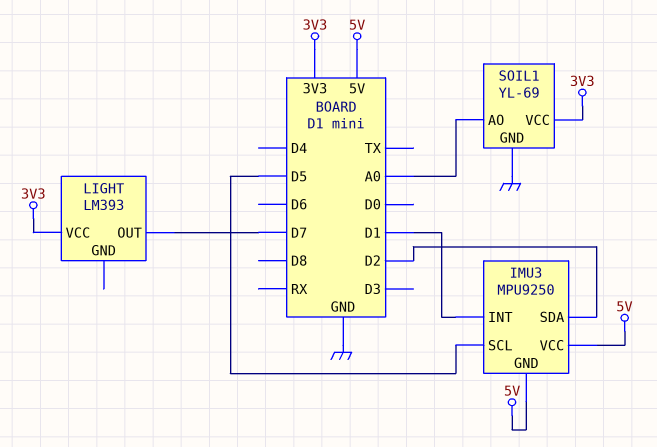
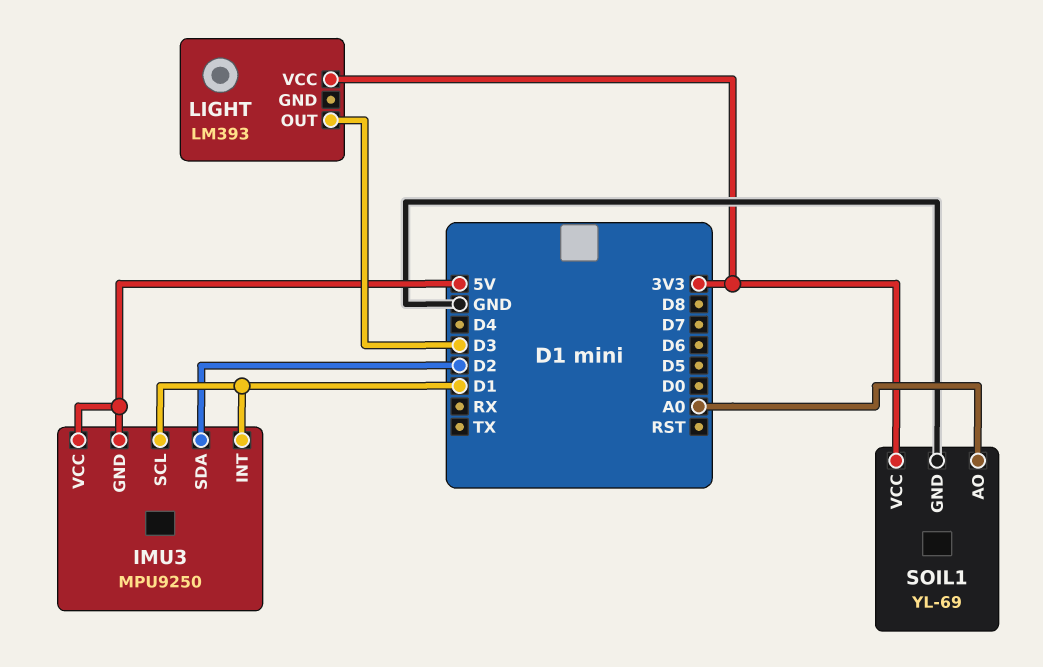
IMU3 pin SCL: D5 -> D1
LIGHT pin OUT: D7 -> D3

